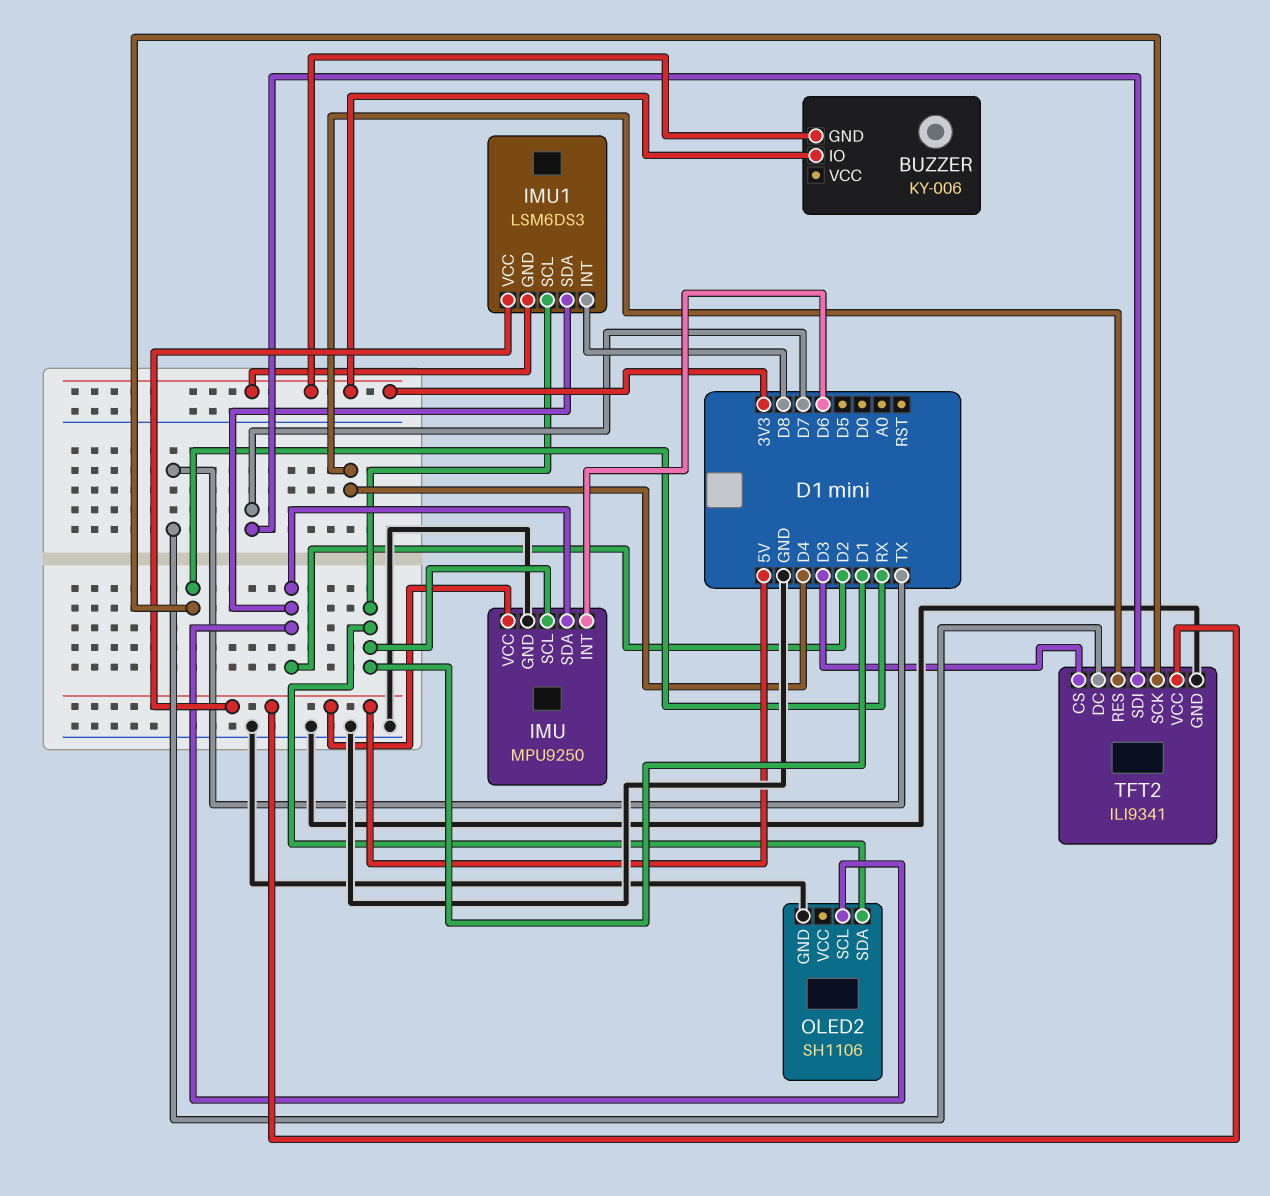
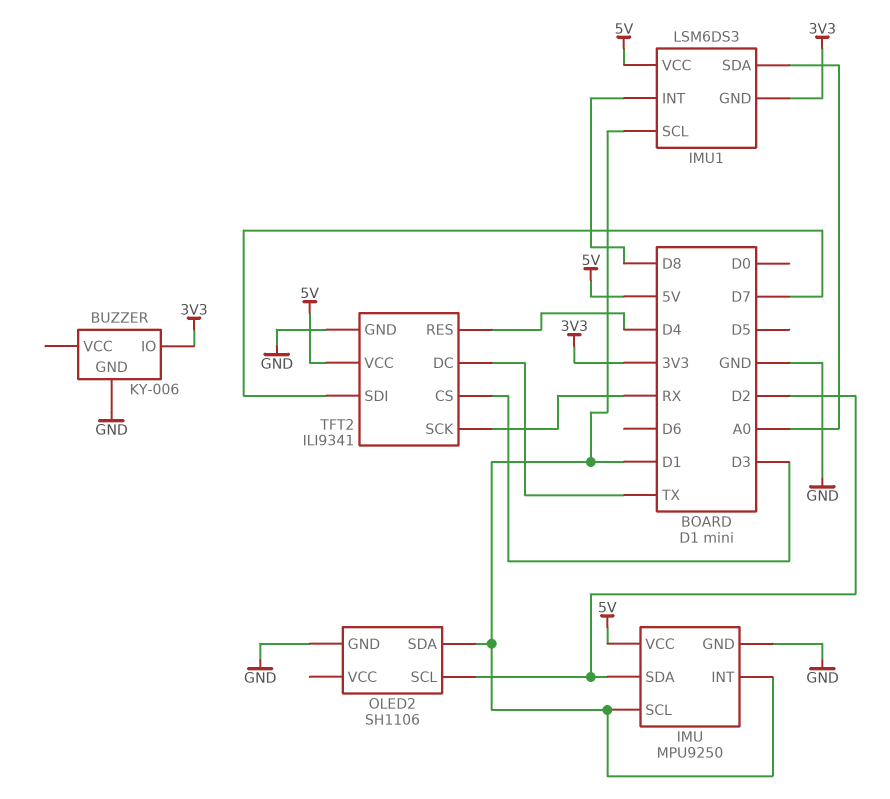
BUZZER pin GND: 3V3 -> GND
IMU pin INT: D6 -> D1
IMU1 pin SDA: D2 -> A0

